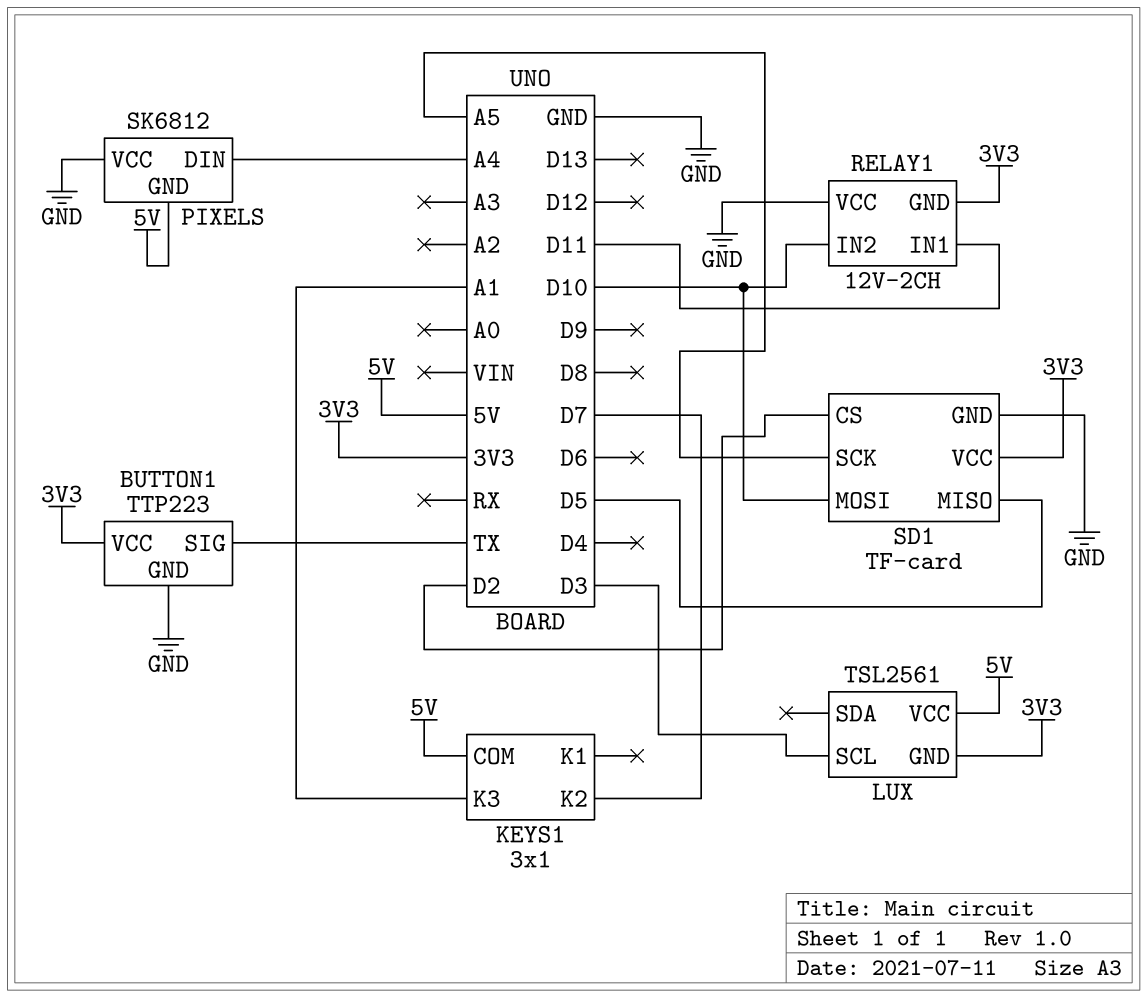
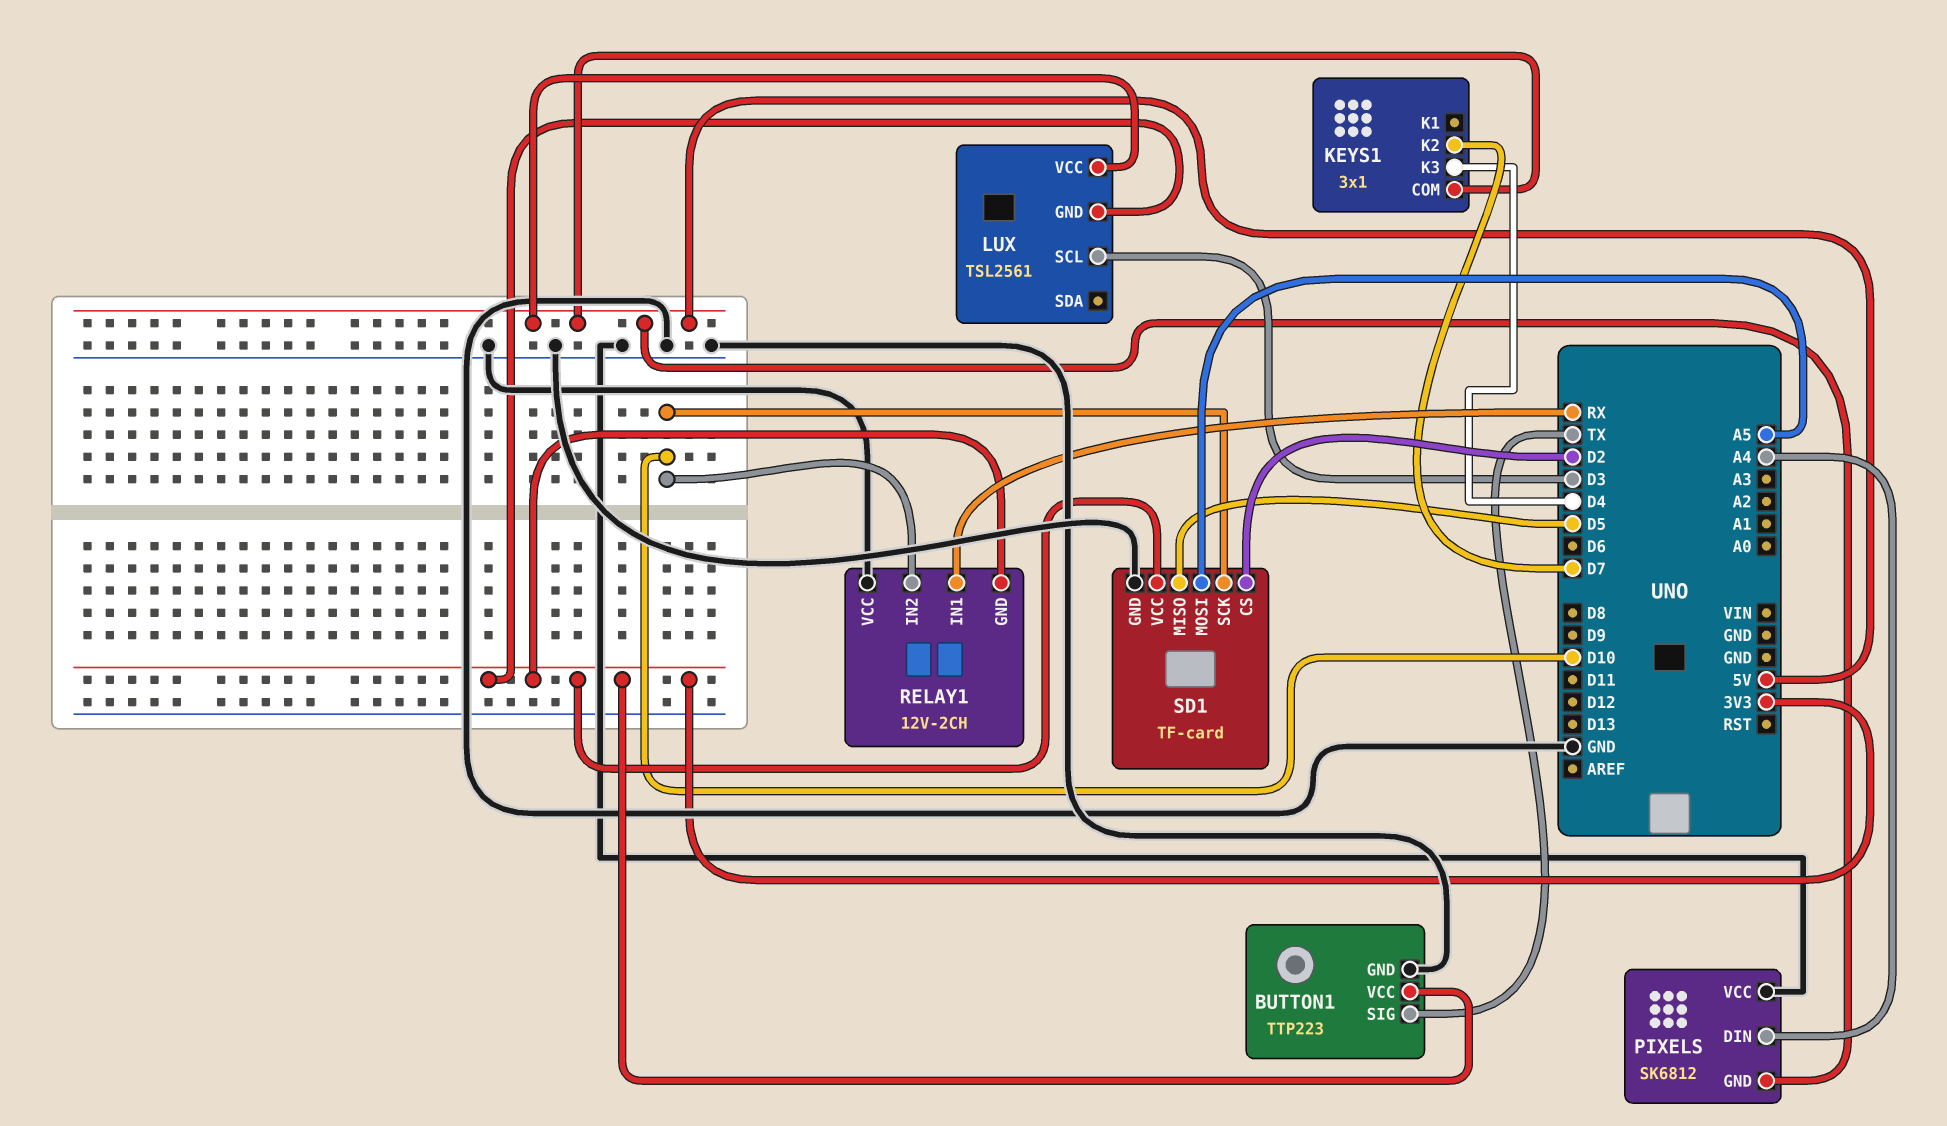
KEYS1 pin K3: A1 -> D4
RELAY1 pin IN1: D11 -> RX
SD1 pin MOSI: D10 -> A5
SD1 pin SCK: A5 -> D10

